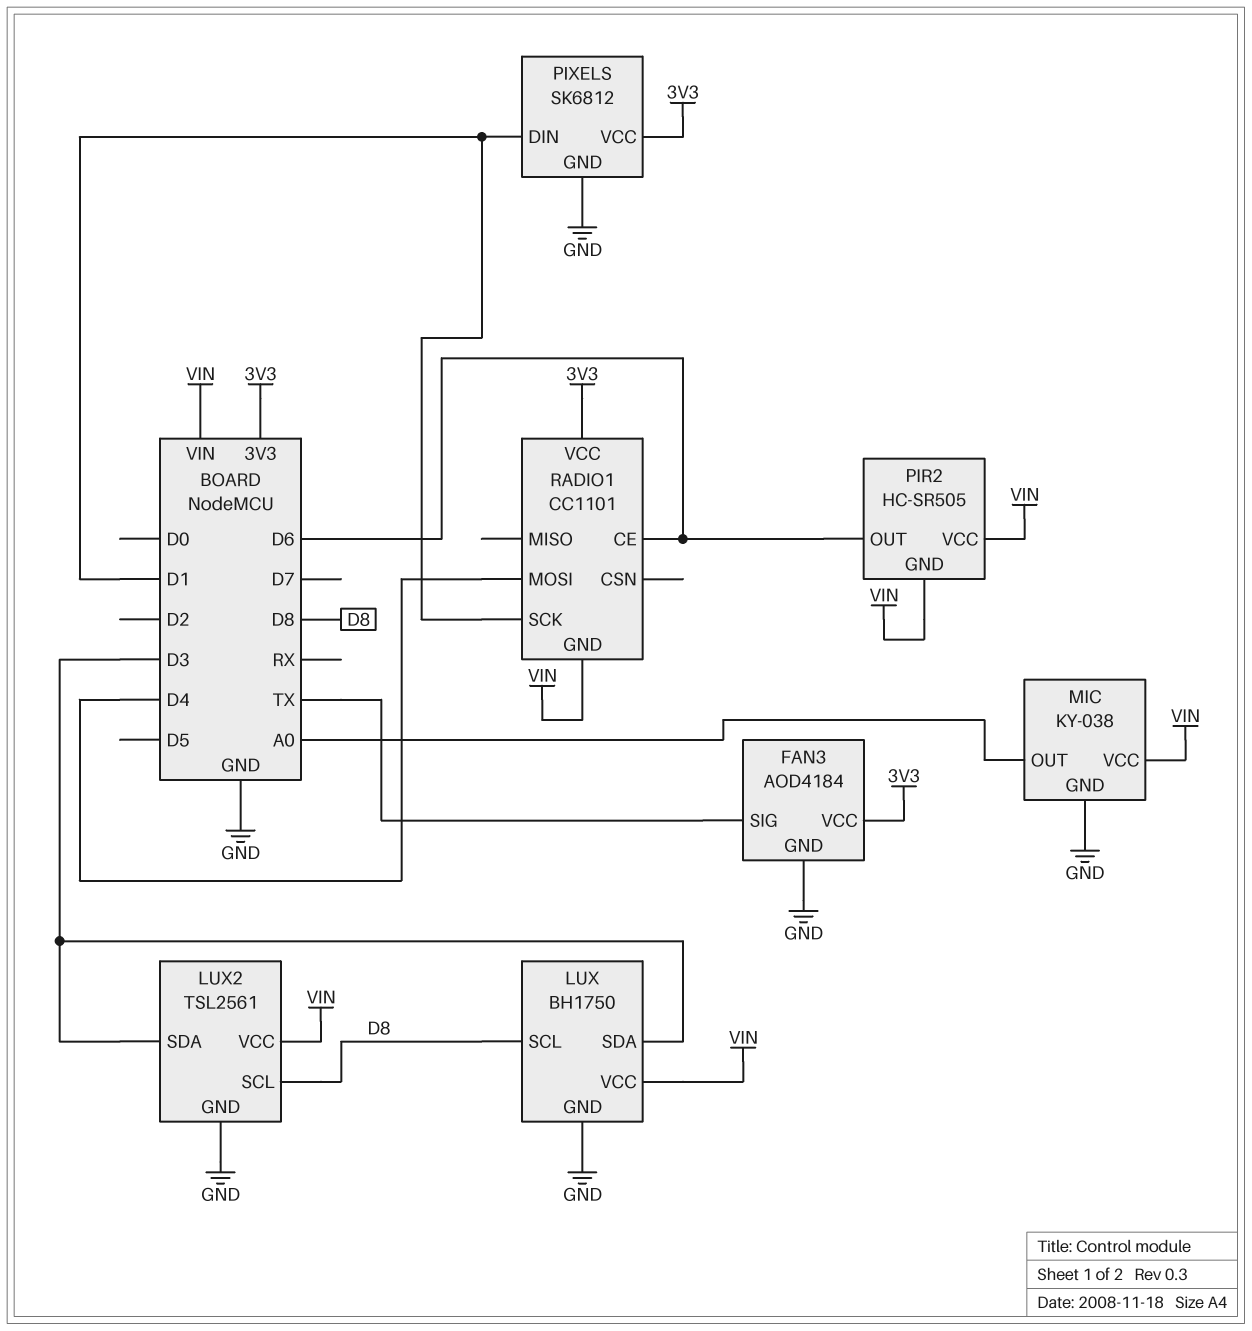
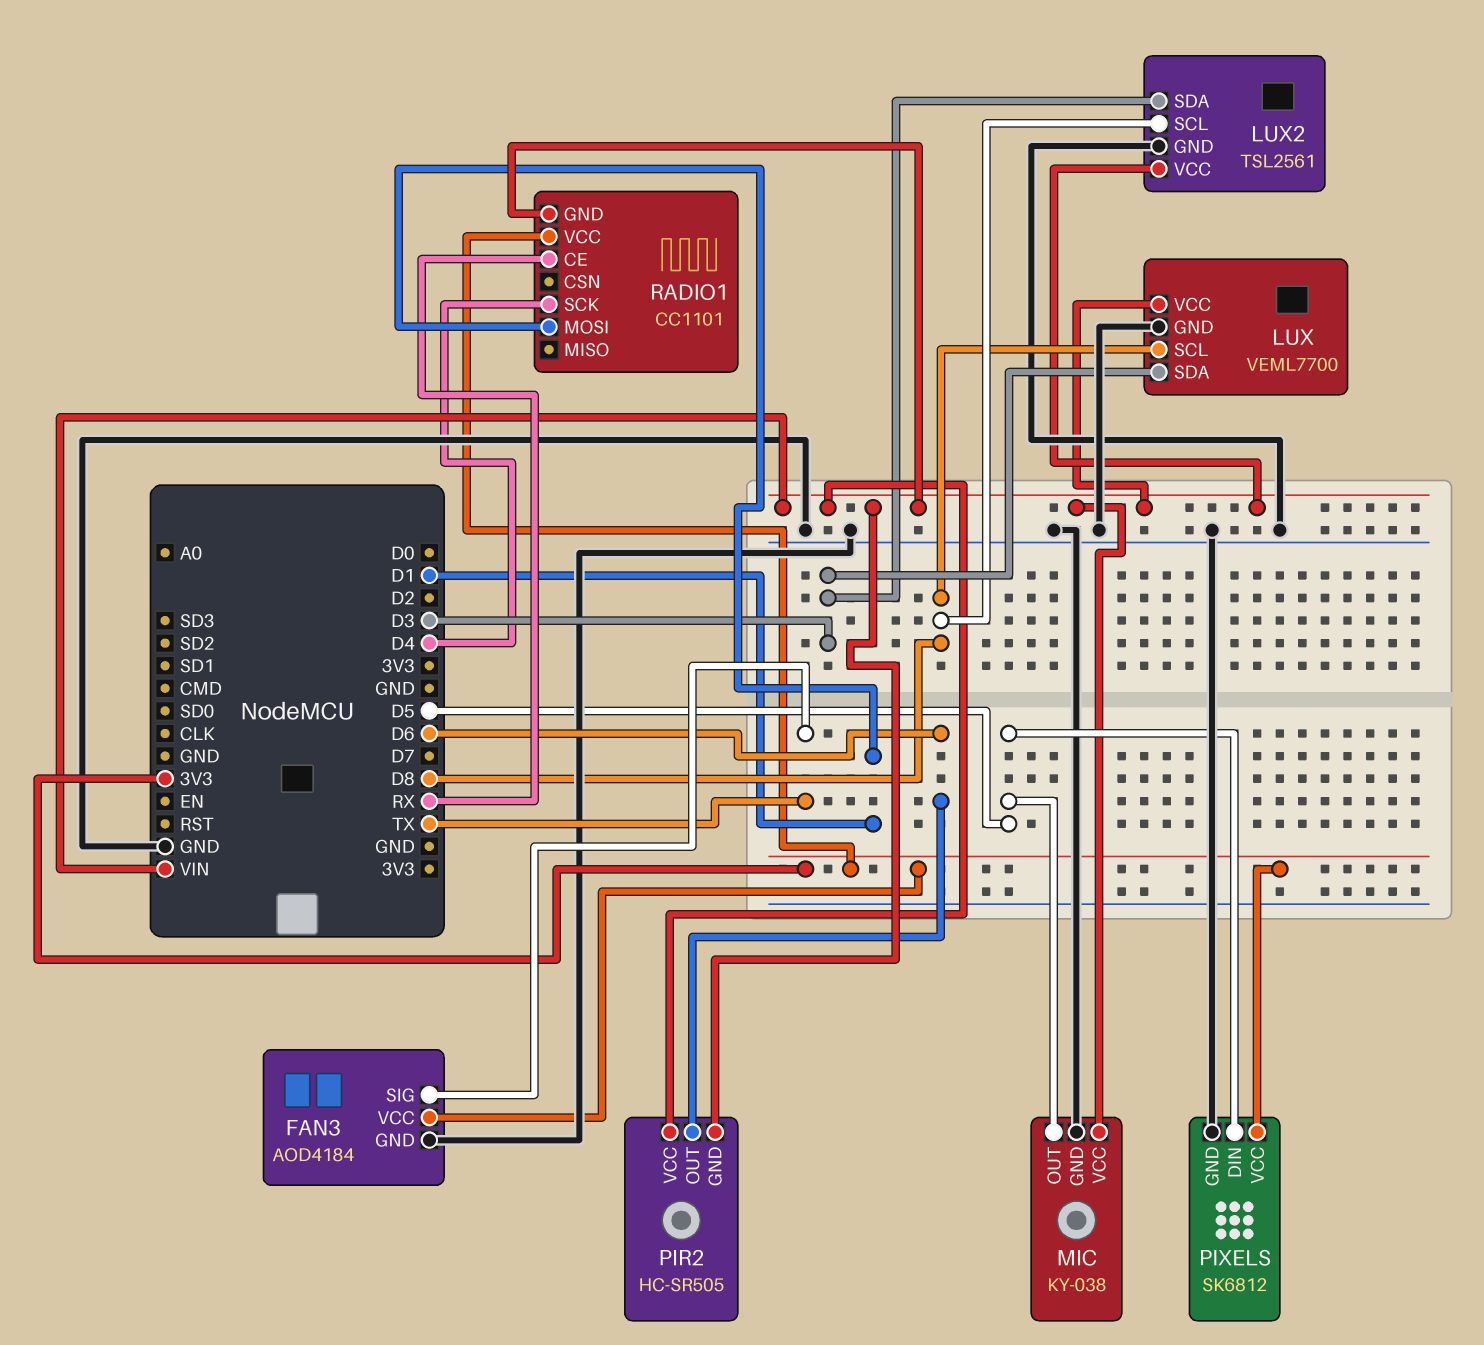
LUX: BH1750 -> VEML7700
MIC pin OUT: A0 -> D5
PIXELS pin DIN: D1 -> D5
RADIO1 pin CE: D6 -> RX
RADIO1 pin MOSI: D4 -> D1
RADIO1 pin SCK: D1 -> D4

